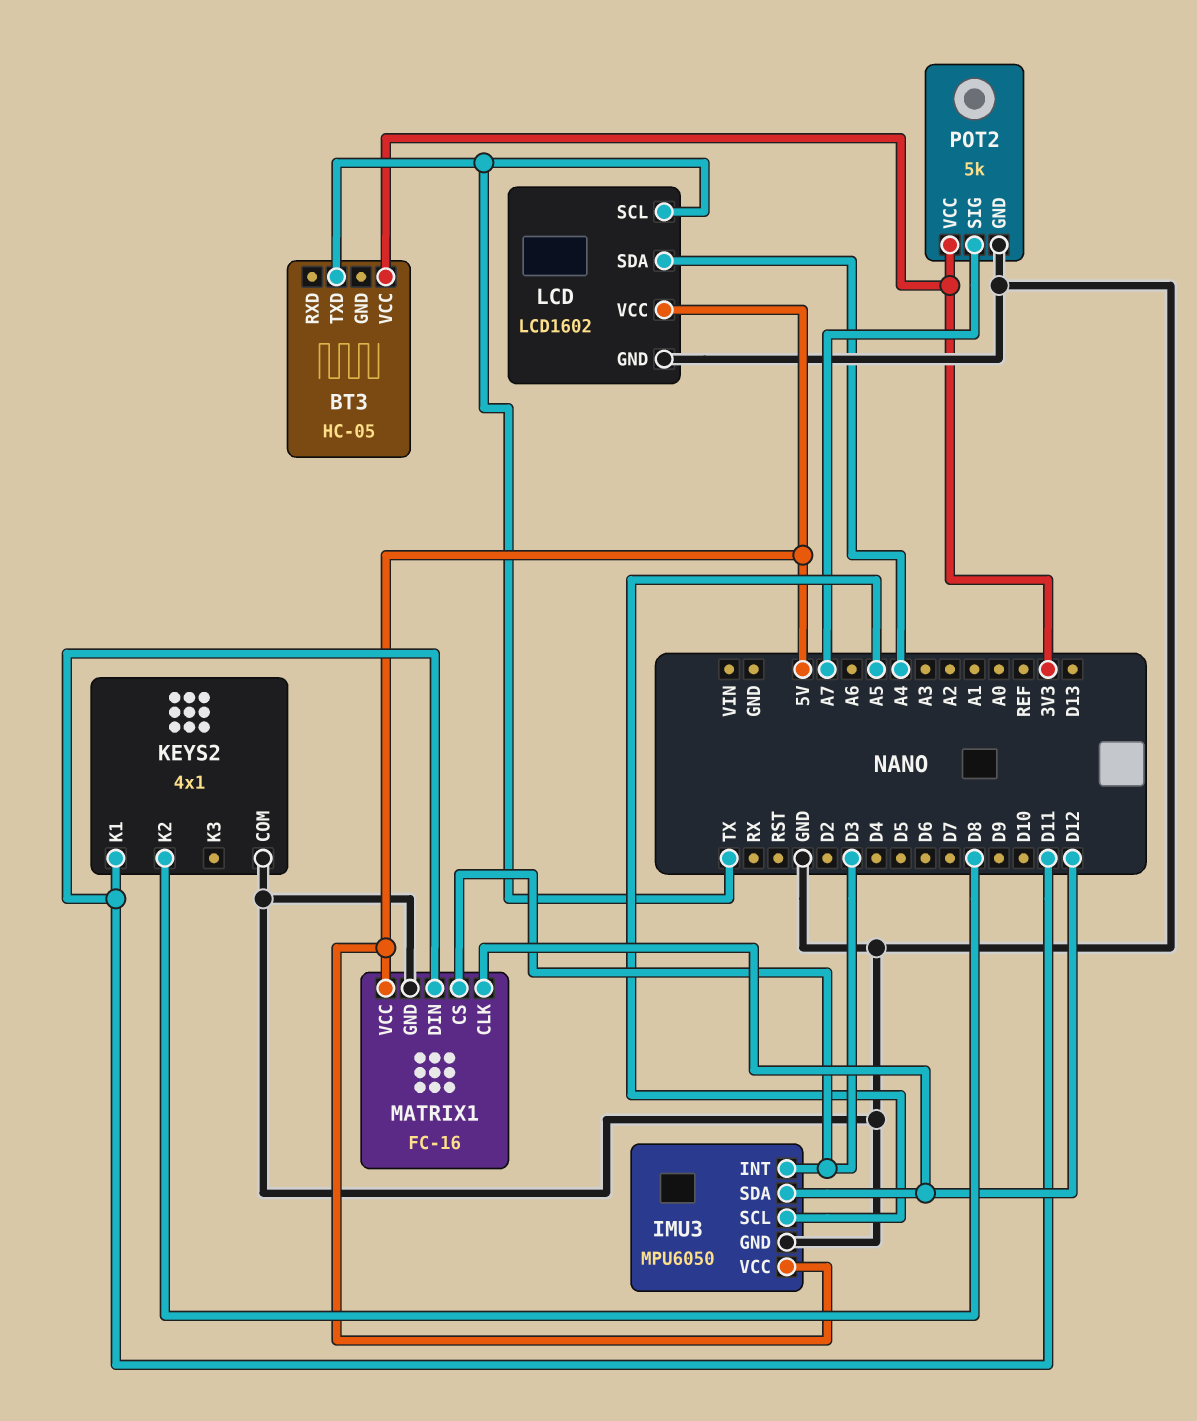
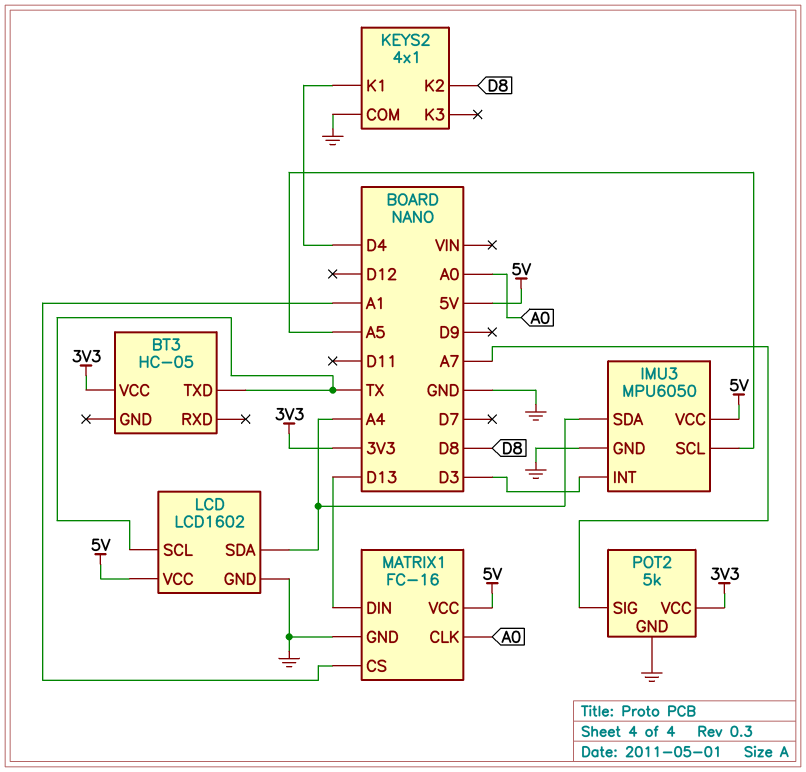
IMU3 pin SDA: D12 -> A4
KEYS2 pin K1: D11 -> D4
MATRIX1 pin CLK: D12 -> A0
MATRIX1 pin CS: D3 -> A1
MATRIX1 pin DIN: D11 -> D13

